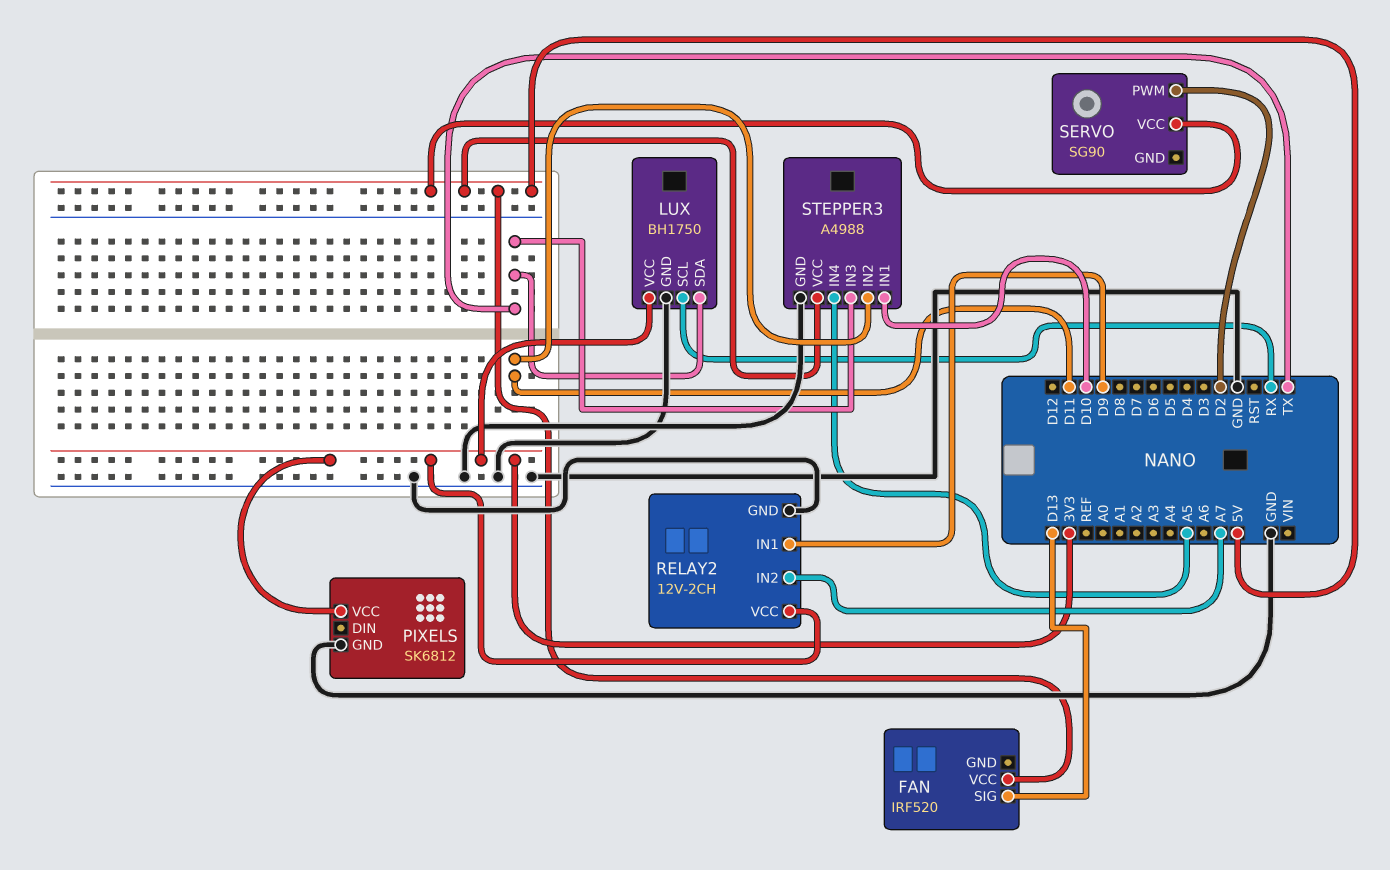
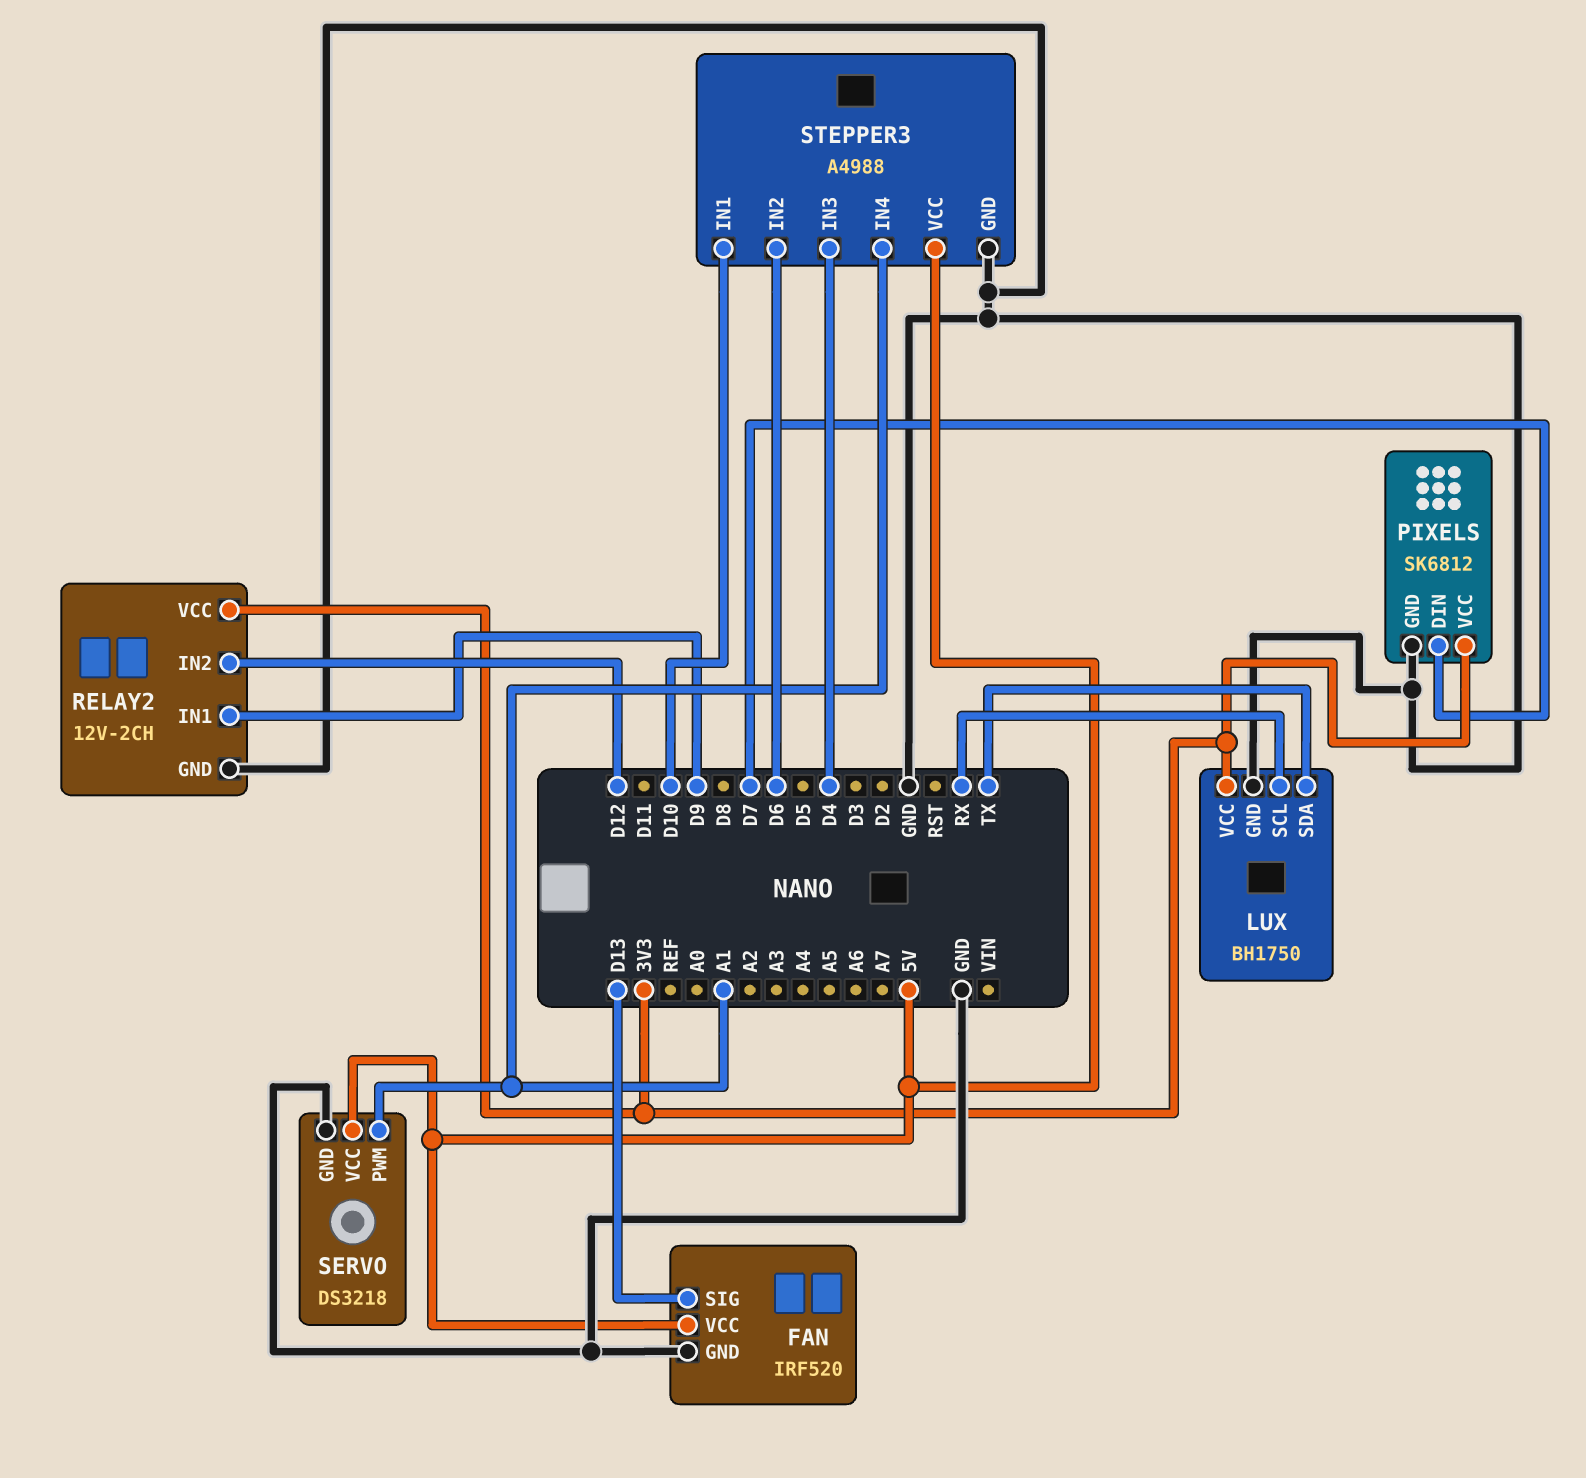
FAN pin GND: none -> GND
PIXELS pin DIN: none -> D7
RELAY2 pin IN2: A7 -> D12
SERVO: SG90 -> DS3218
SERVO pin GND: none -> GND
SERVO pin PWM: D2 -> A1
STEPPER3 pin IN2: D11 -> D6
STEPPER3 pin IN3: TX -> D4
STEPPER3 pin IN4: A5 -> A1

